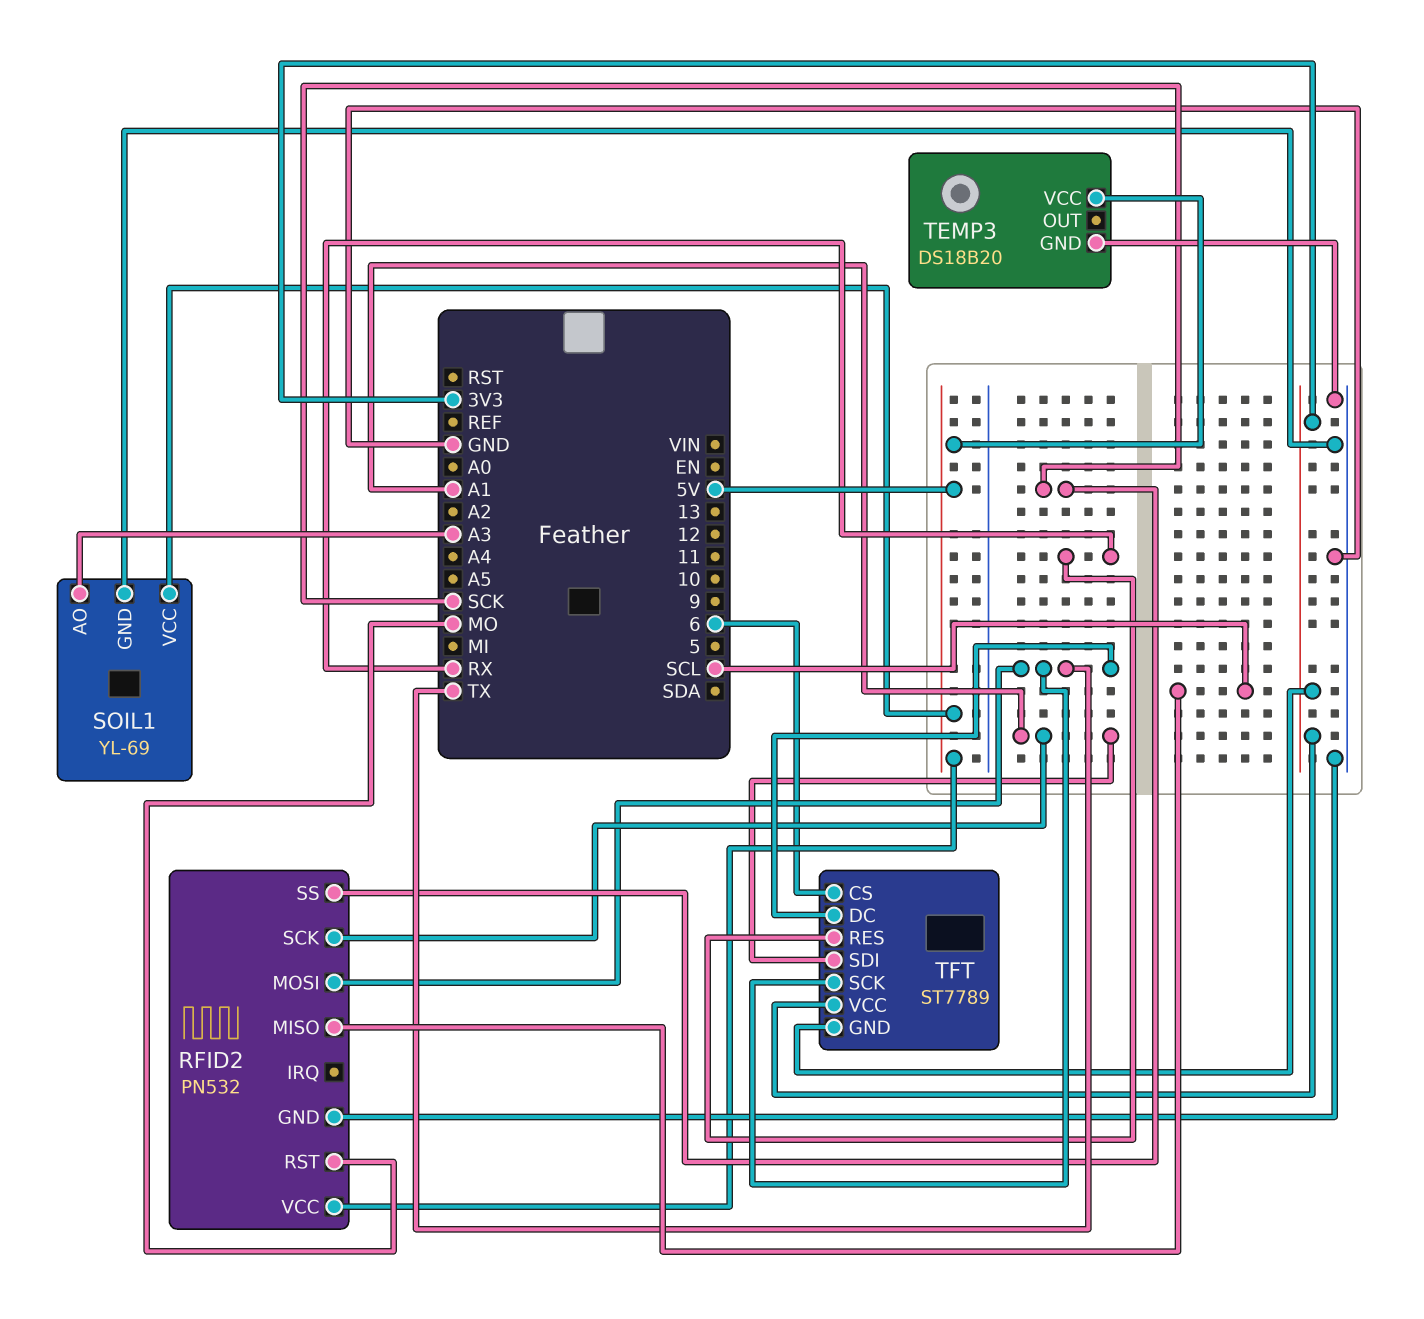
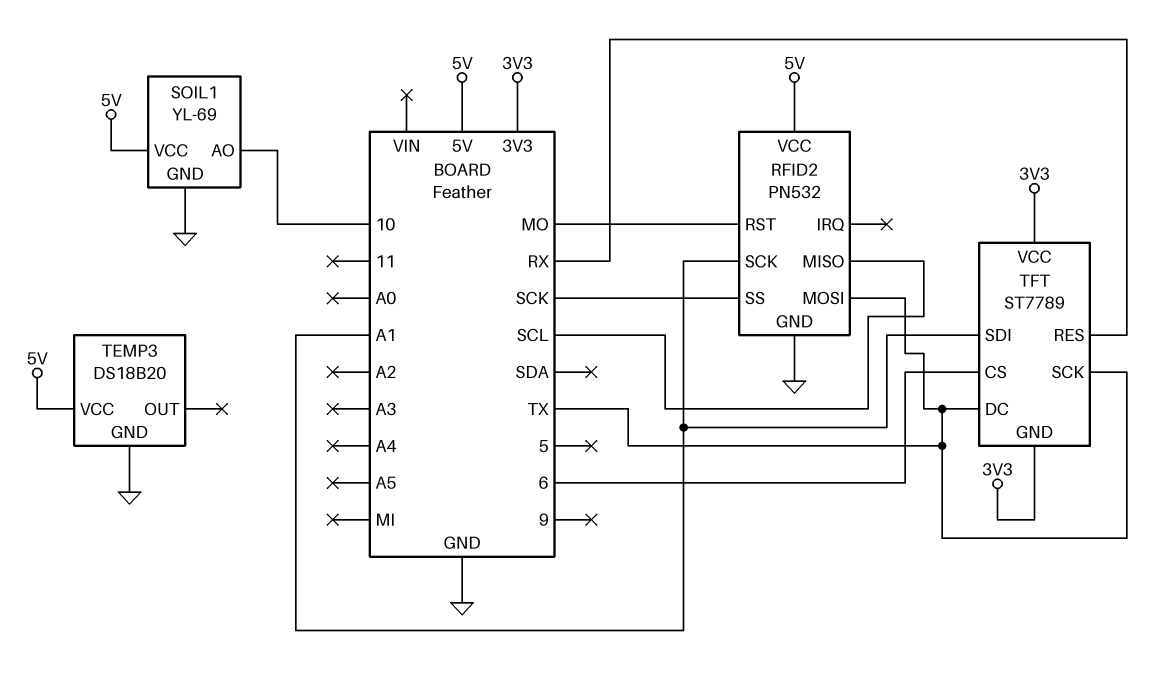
SOIL1 pin AO: A3 -> 10

